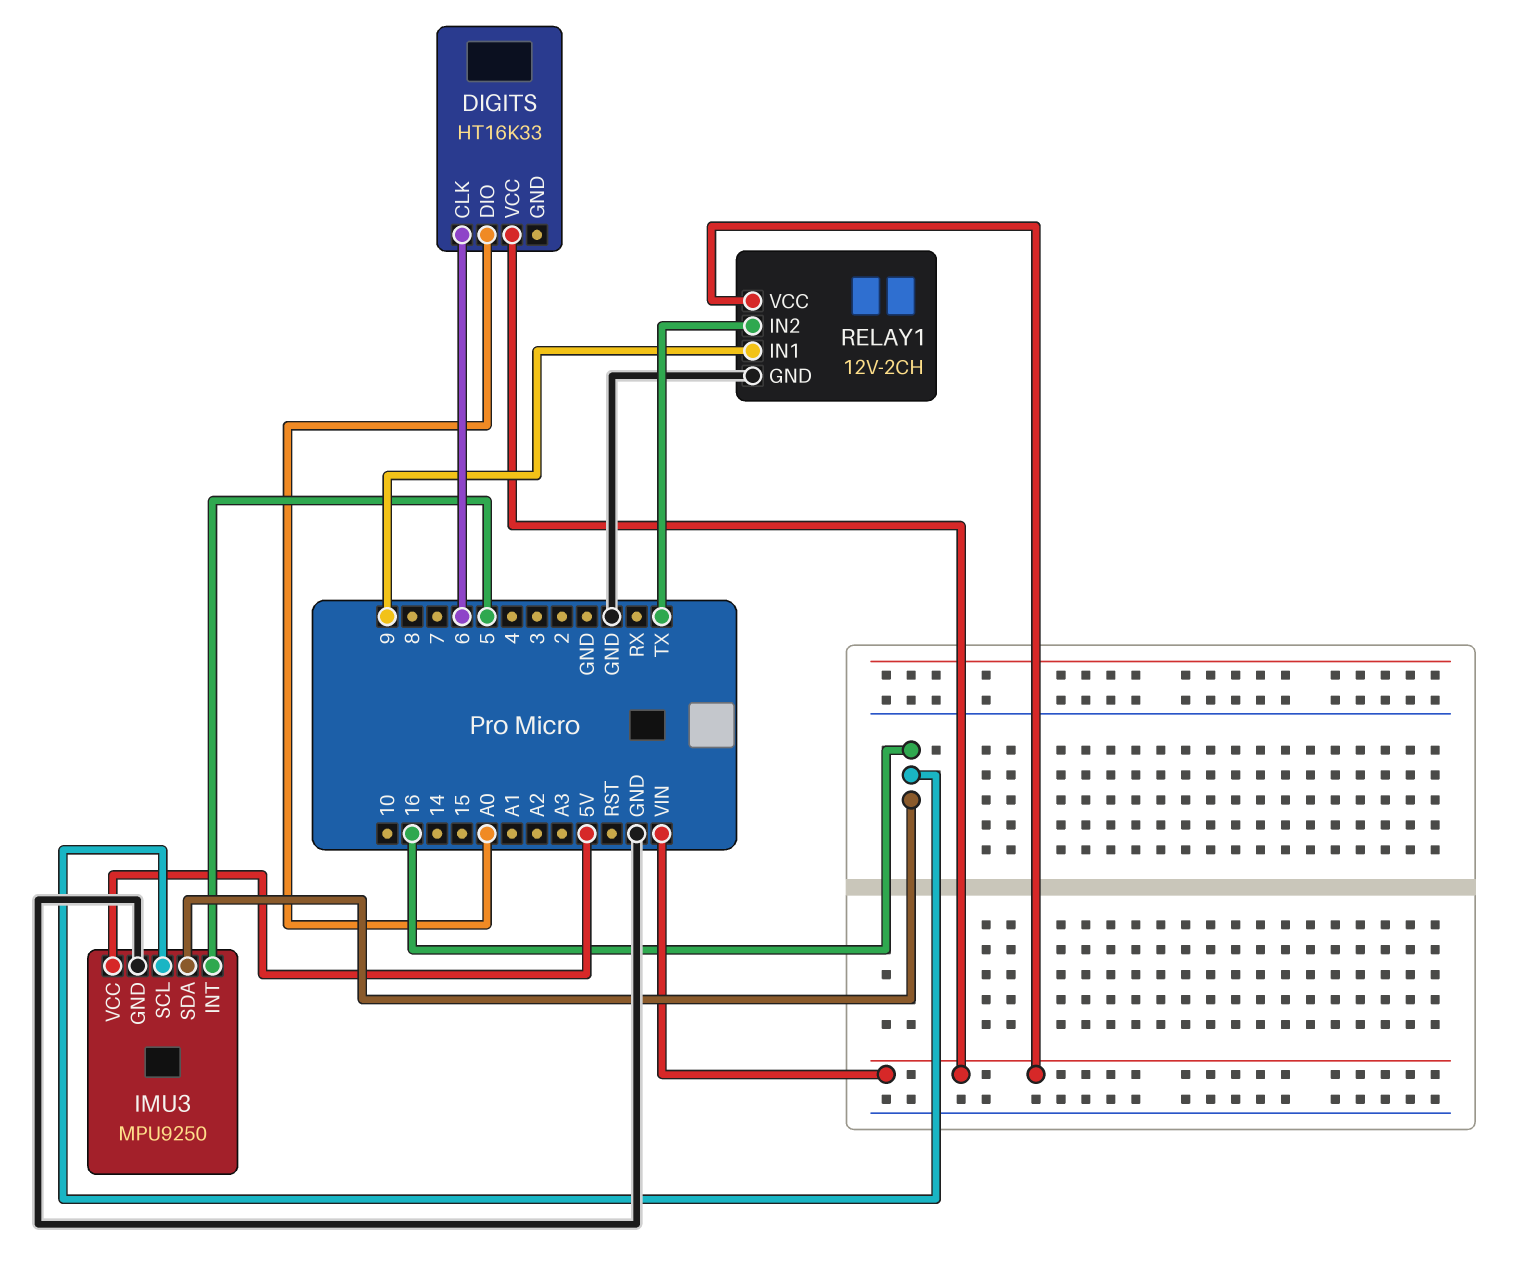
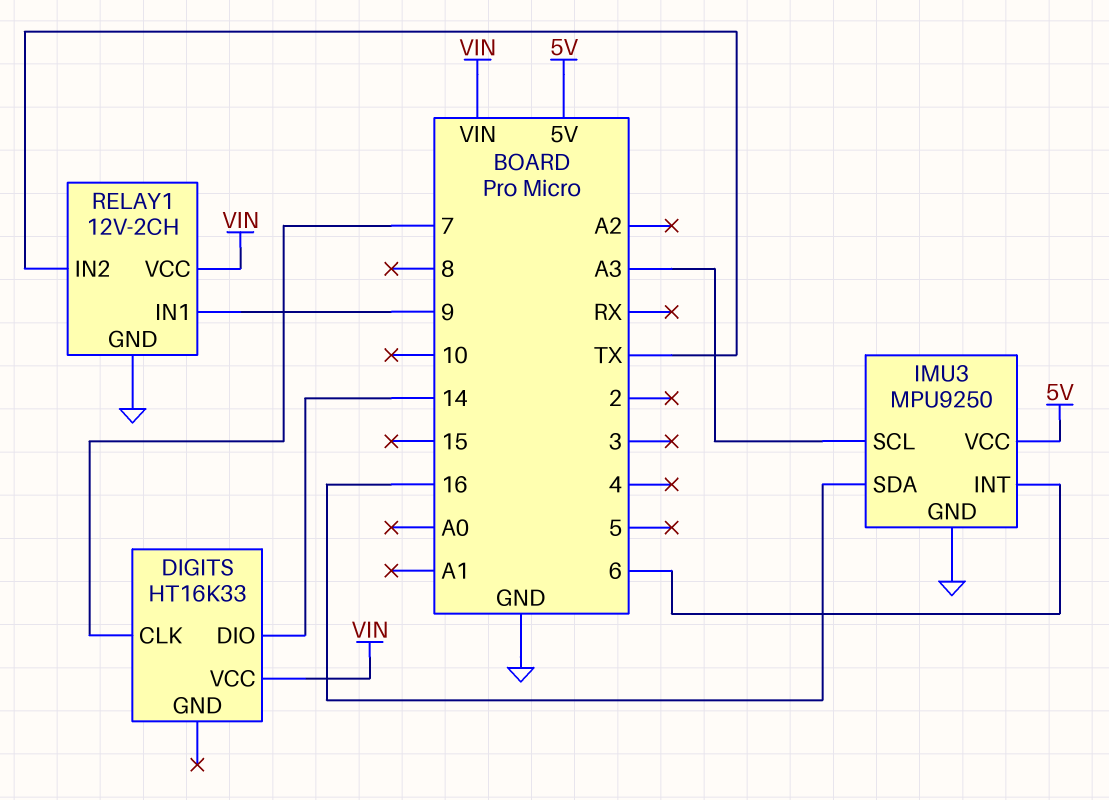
DIGITS pin CLK: 6 -> 7
DIGITS pin DIO: A0 -> 14
IMU3 pin INT: 5 -> 6
IMU3 pin SCL: 16 -> A3

